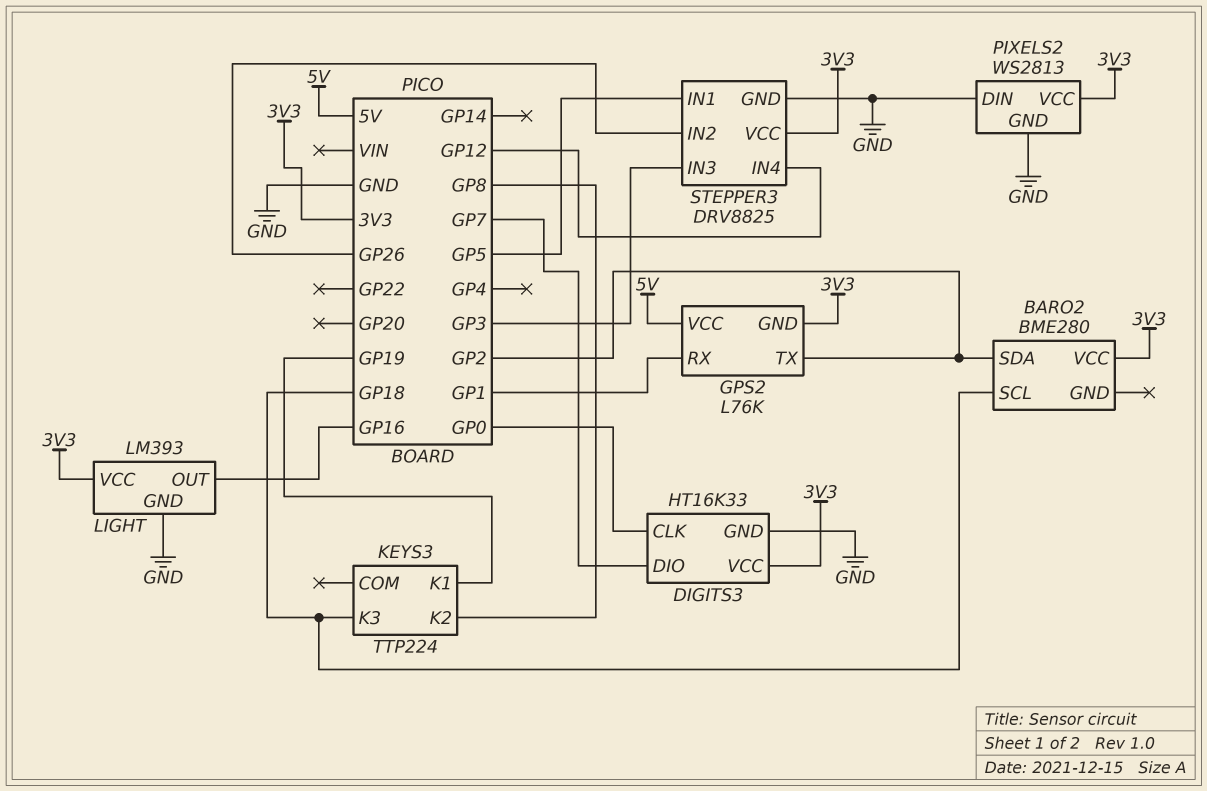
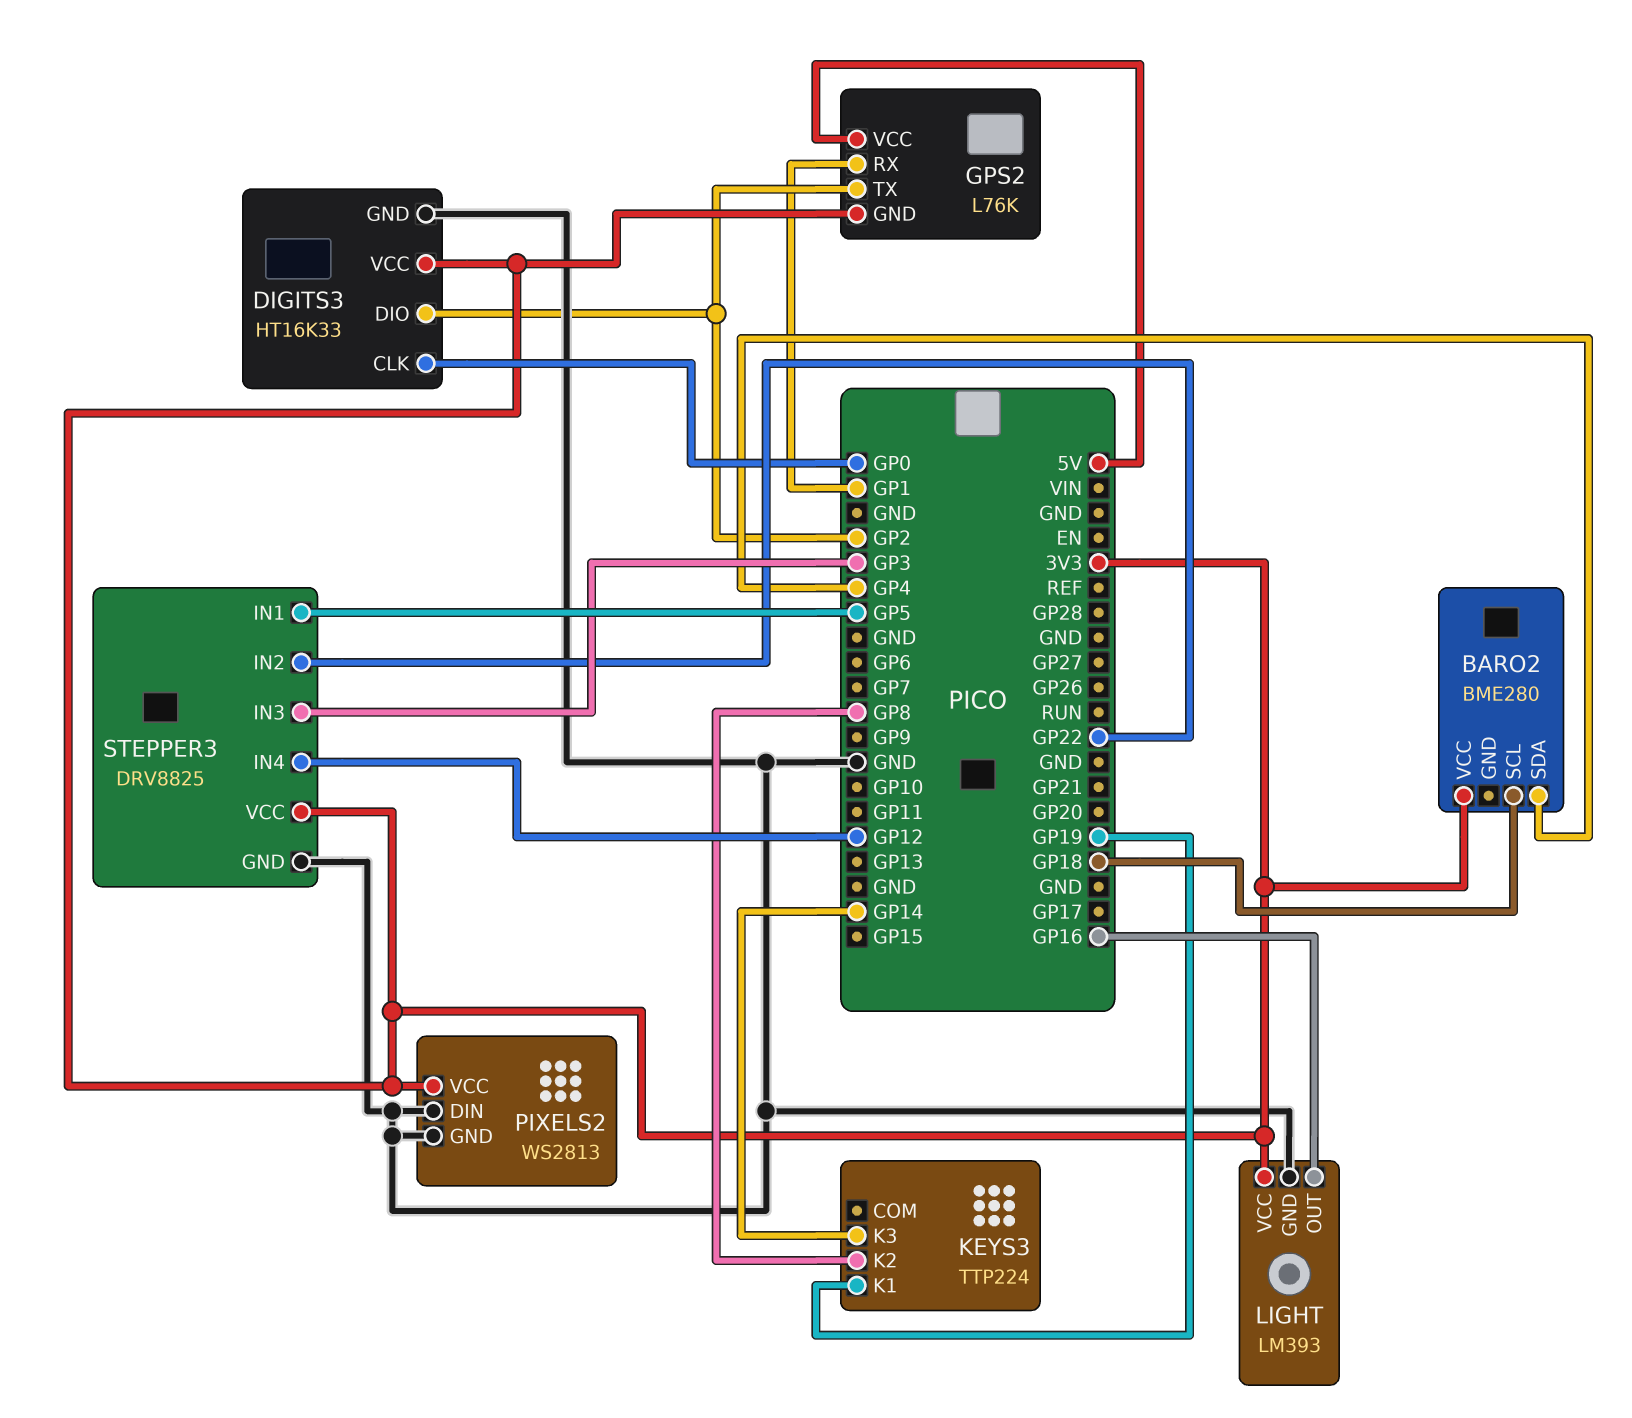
BARO2 pin SDA: GP2 -> GP4
DIGITS3 pin DIO: GP7 -> GP2
KEYS3 pin K3: GP18 -> GP14
STEPPER3 pin IN2: GP26 -> GP22

